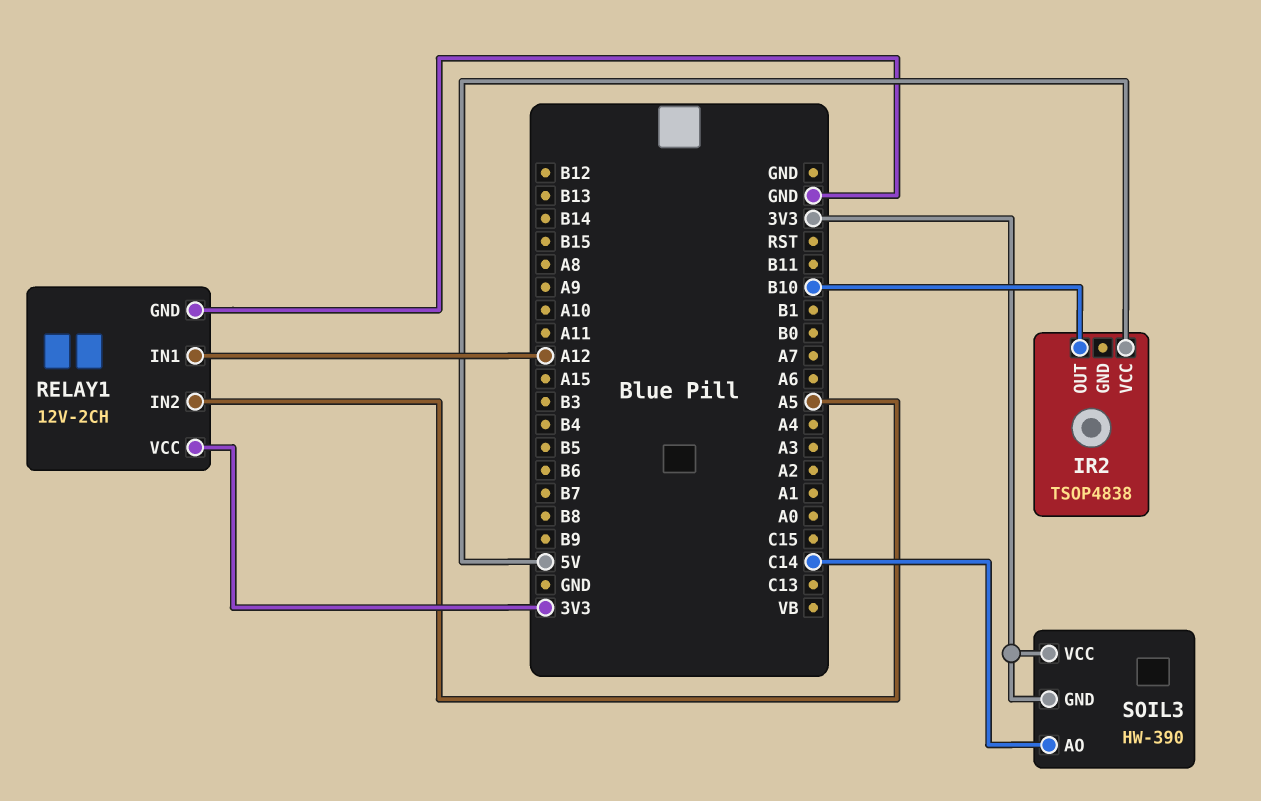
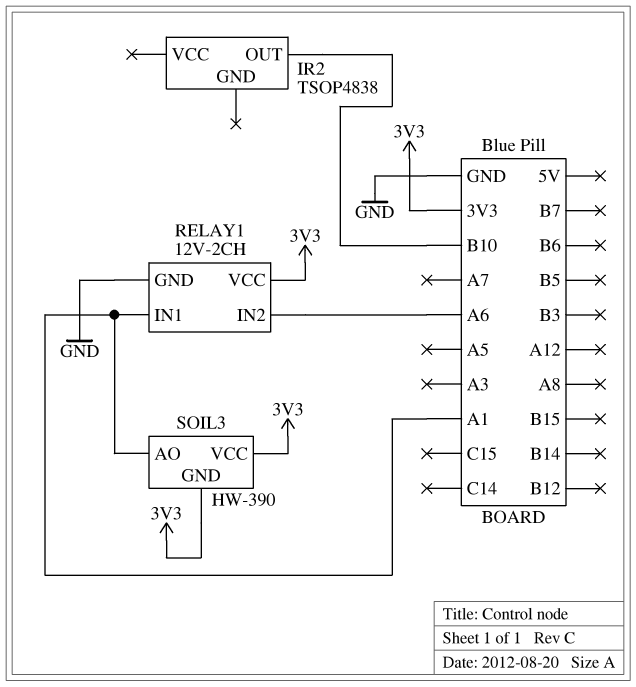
IR2 pin VCC: 5V -> none
RELAY1 pin IN1: A12 -> A1
RELAY1 pin IN2: A5 -> A6
SOIL3 pin AO: C14 -> A1

